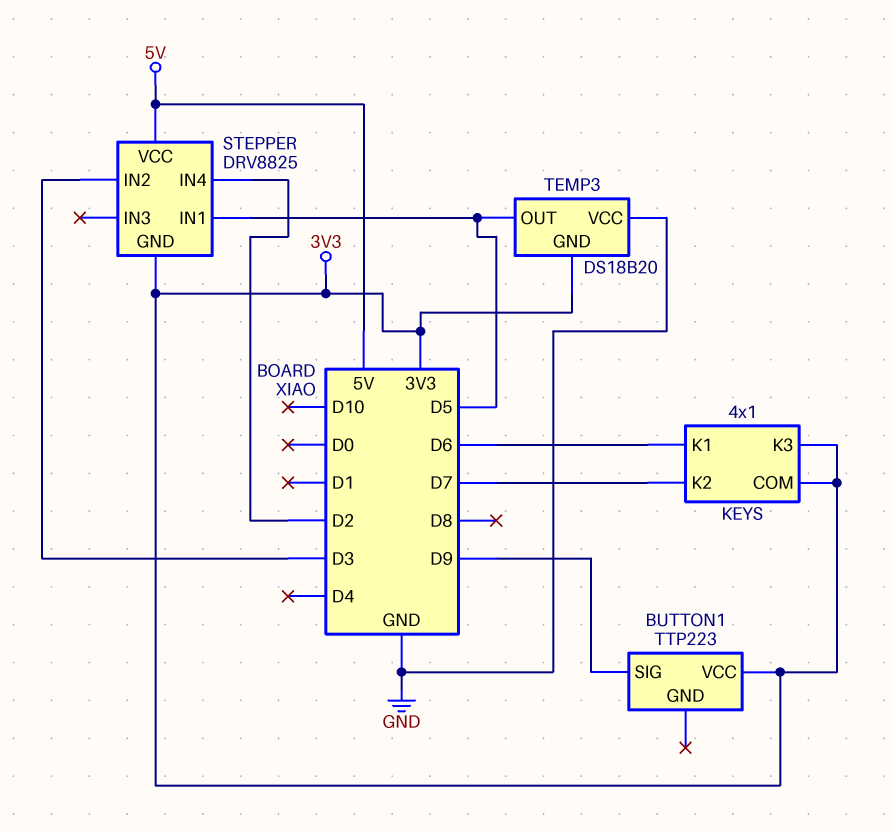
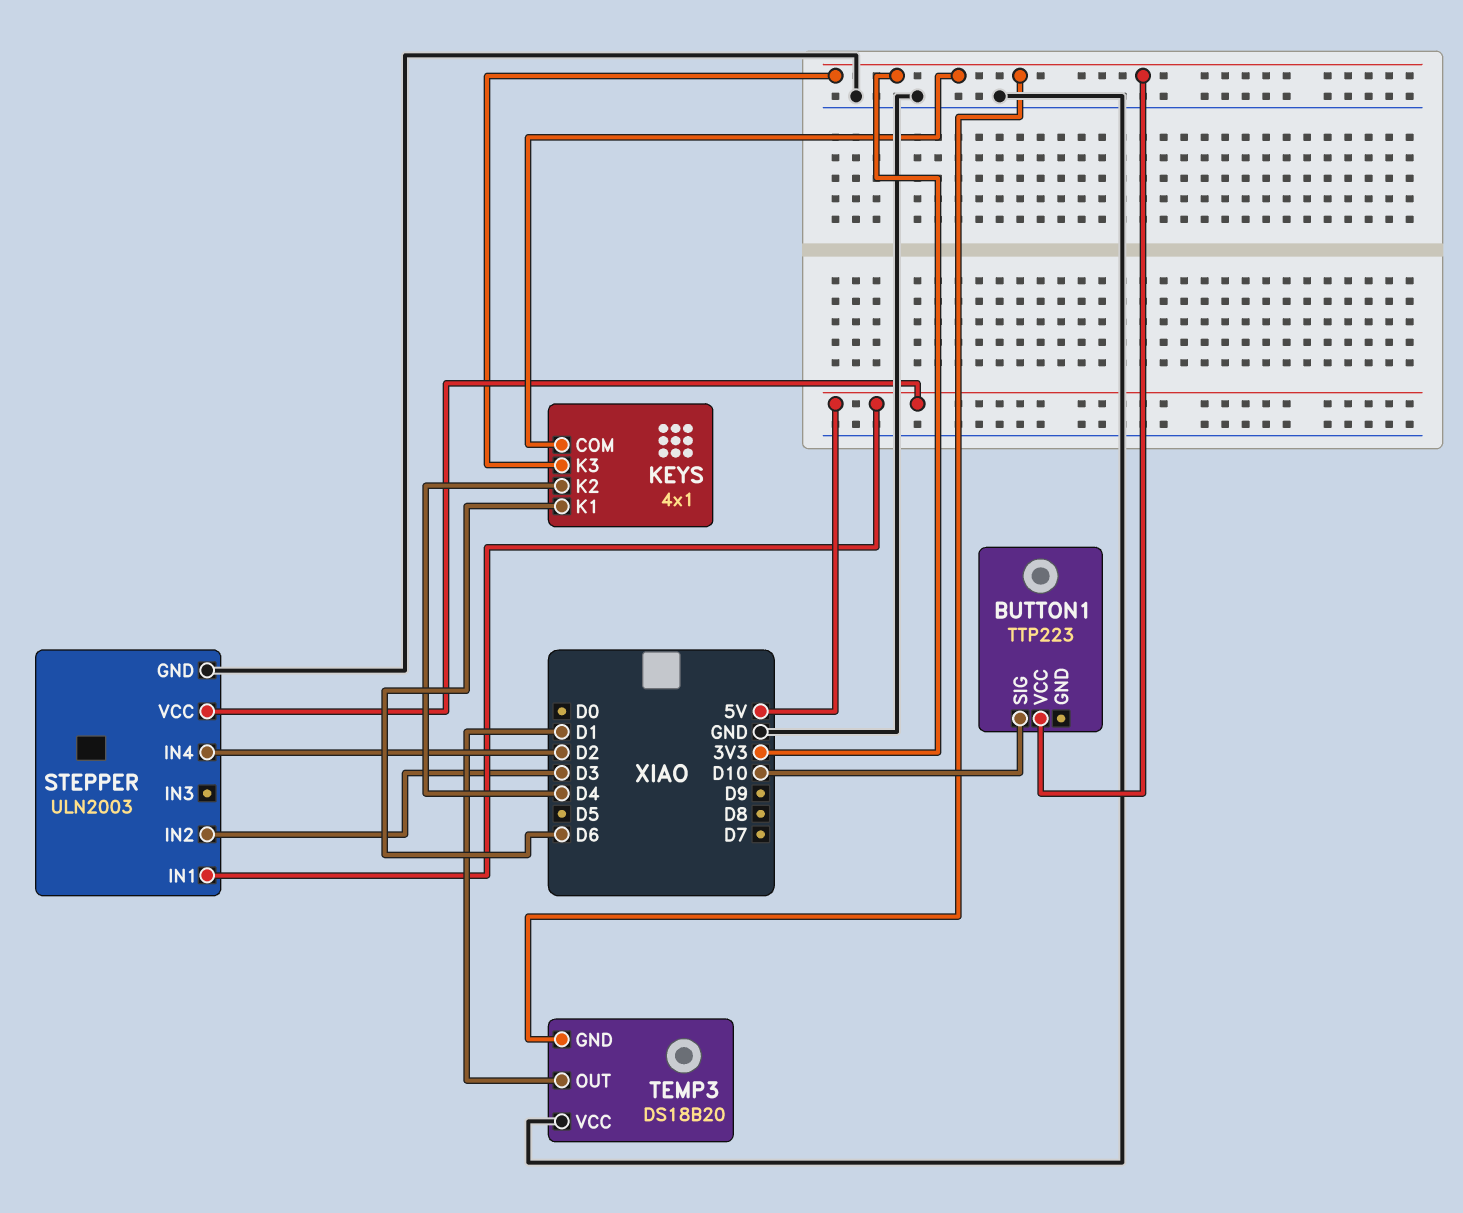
BUTTON1 pin SIG: D9 -> D10
KEYS pin K2: D7 -> D4
STEPPER: DRV8825 -> ULN2003
STEPPER pin GND: 3V3 -> GND
STEPPER pin IN1: D5 -> 5V
TEMP3 pin OUT: D5 -> D1

